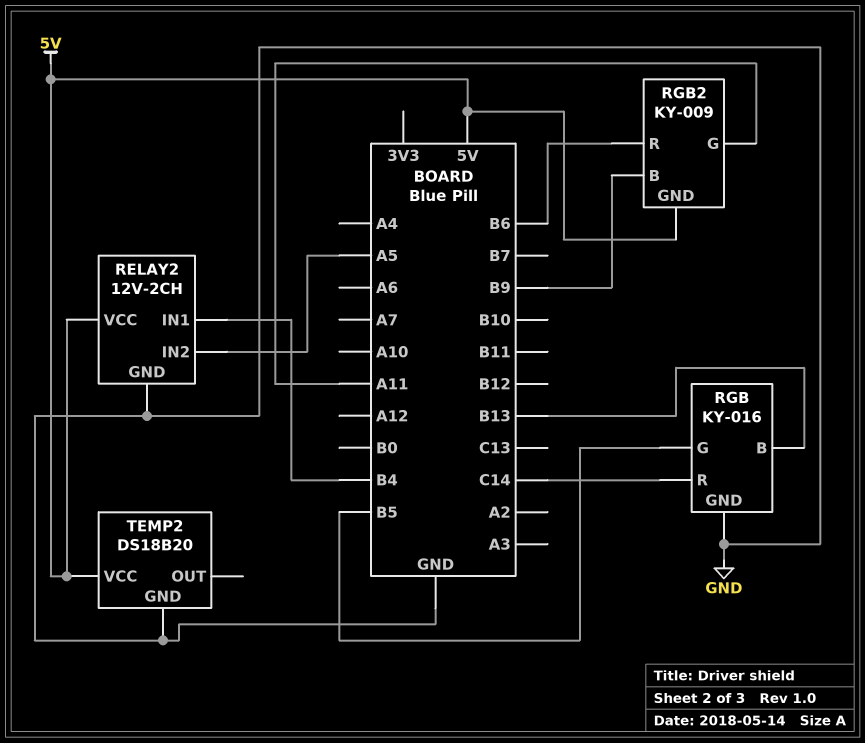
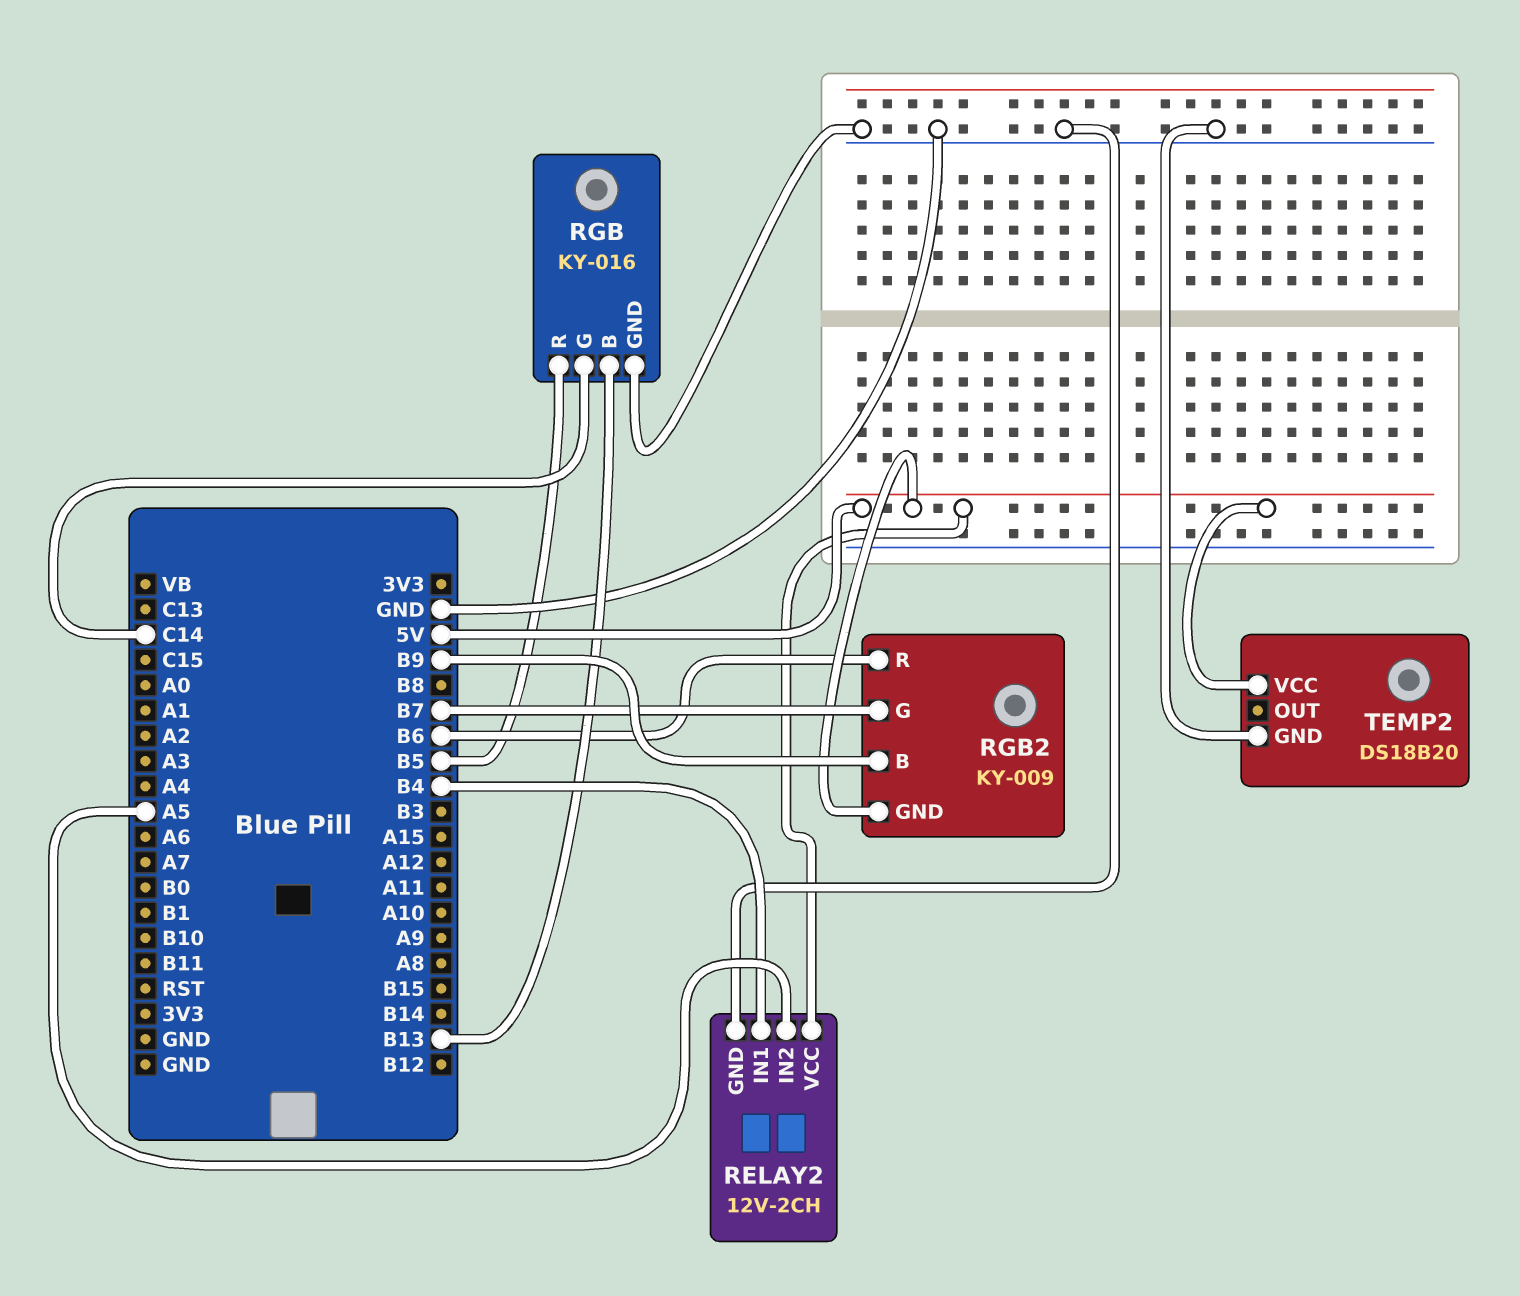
RGB pin G: B5 -> C14
RGB pin R: C14 -> B5
RGB2 pin G: A11 -> B7

